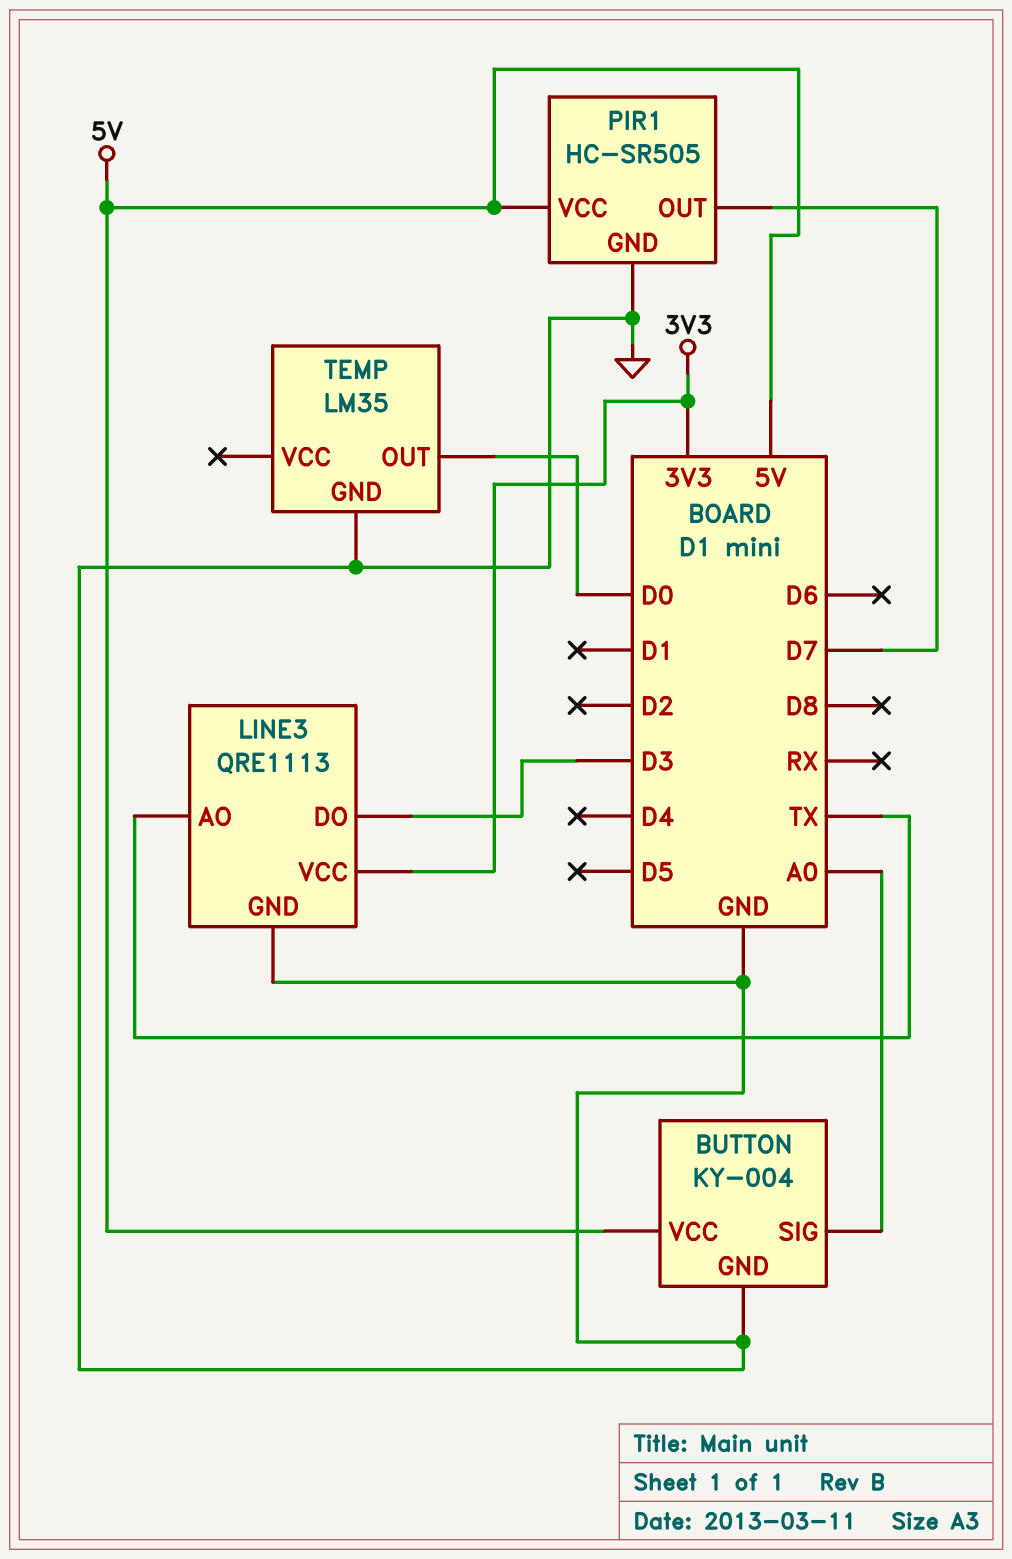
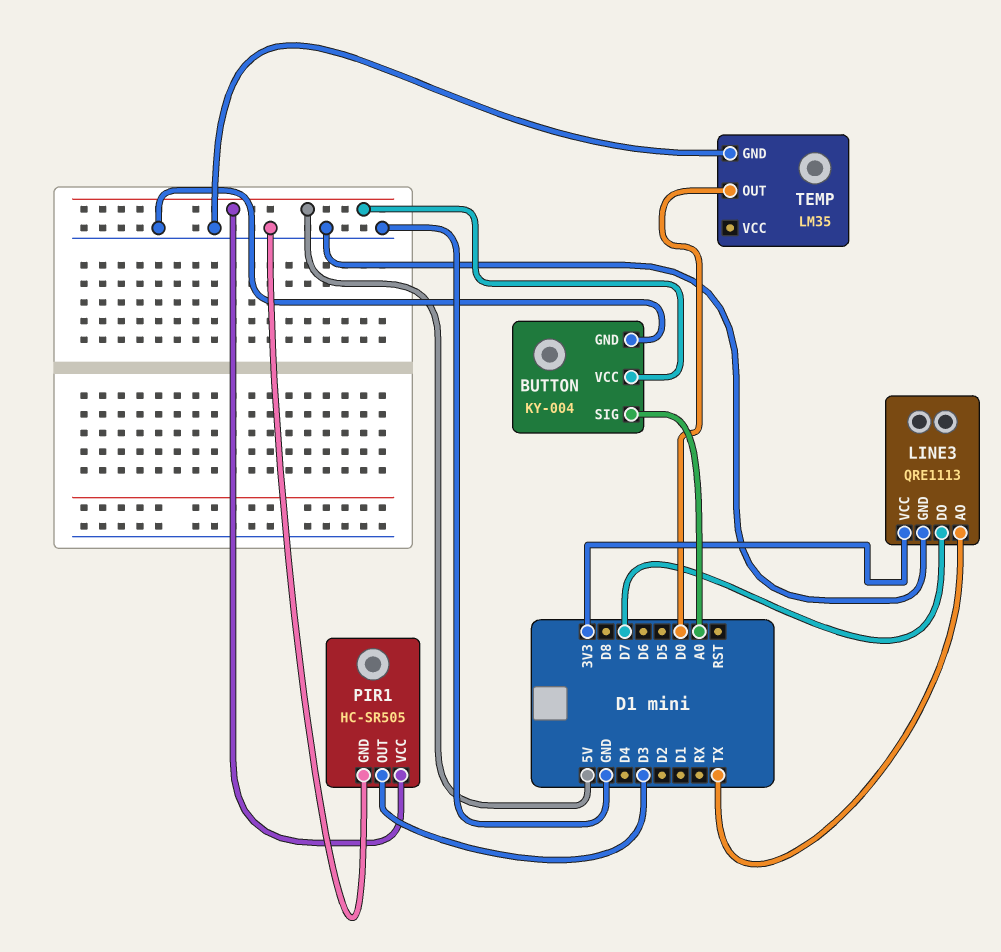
LINE3 pin DO: D3 -> D7
PIR1 pin OUT: D7 -> D3

